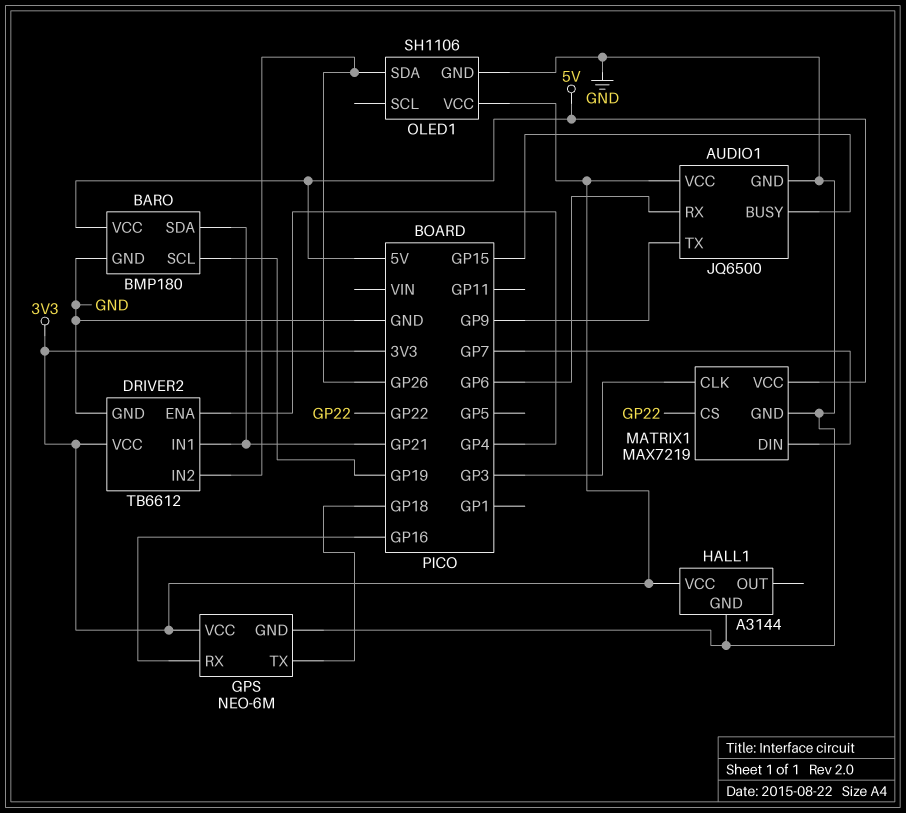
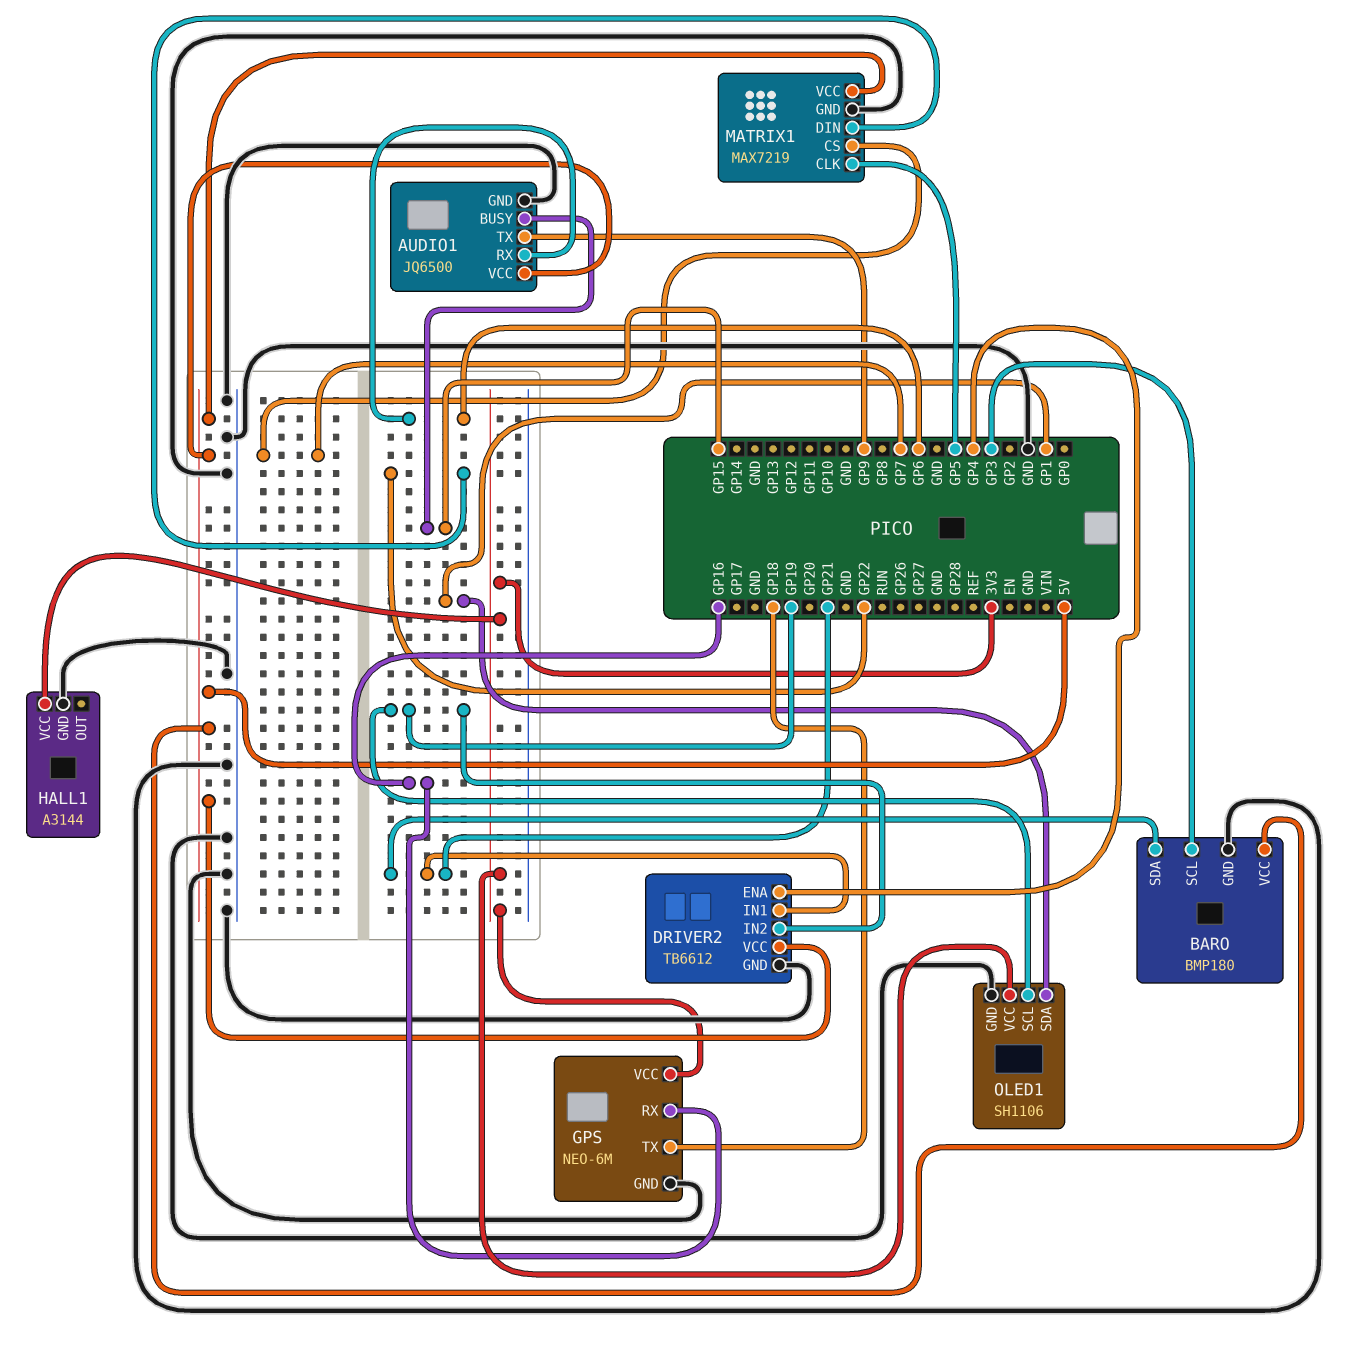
AUDIO1 pin VCC: 3V3 -> 5V
BARO pin SCL: GP19 -> GP3
DRIVER2 pin IN2: GP26 -> GP19
DRIVER2 pin VCC: 3V3 -> 5V
MATRIX1 pin CLK: GP3 -> GP5
MATRIX1 pin CS: GP22 -> GP7
MATRIX1 pin DIN: GP7 -> GP22
OLED1 pin SCL: none -> GP19
OLED1 pin SDA: GP26 -> GP1

